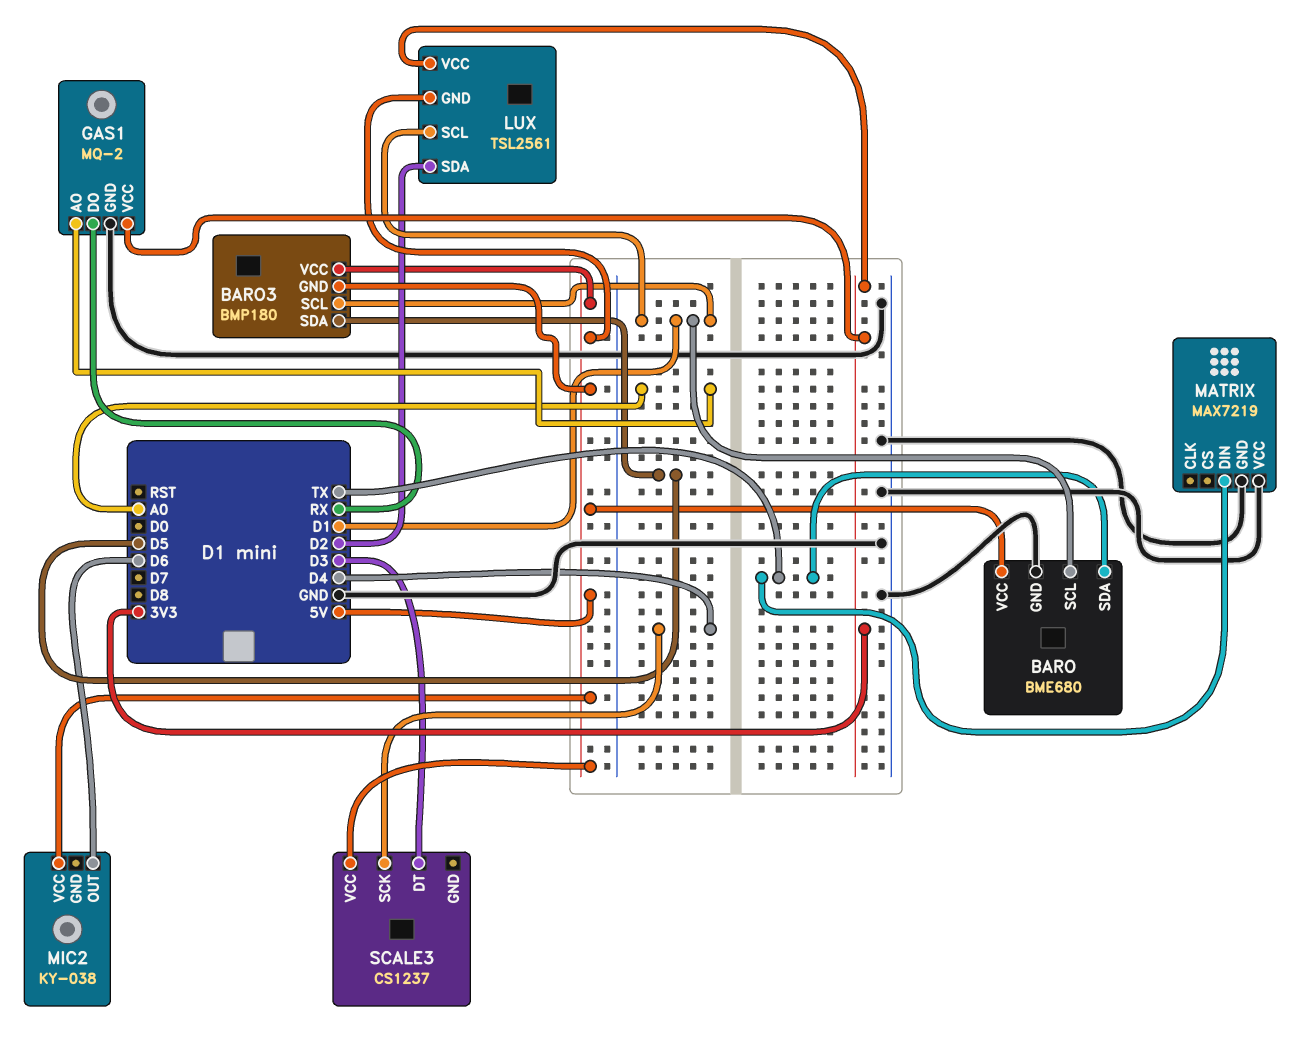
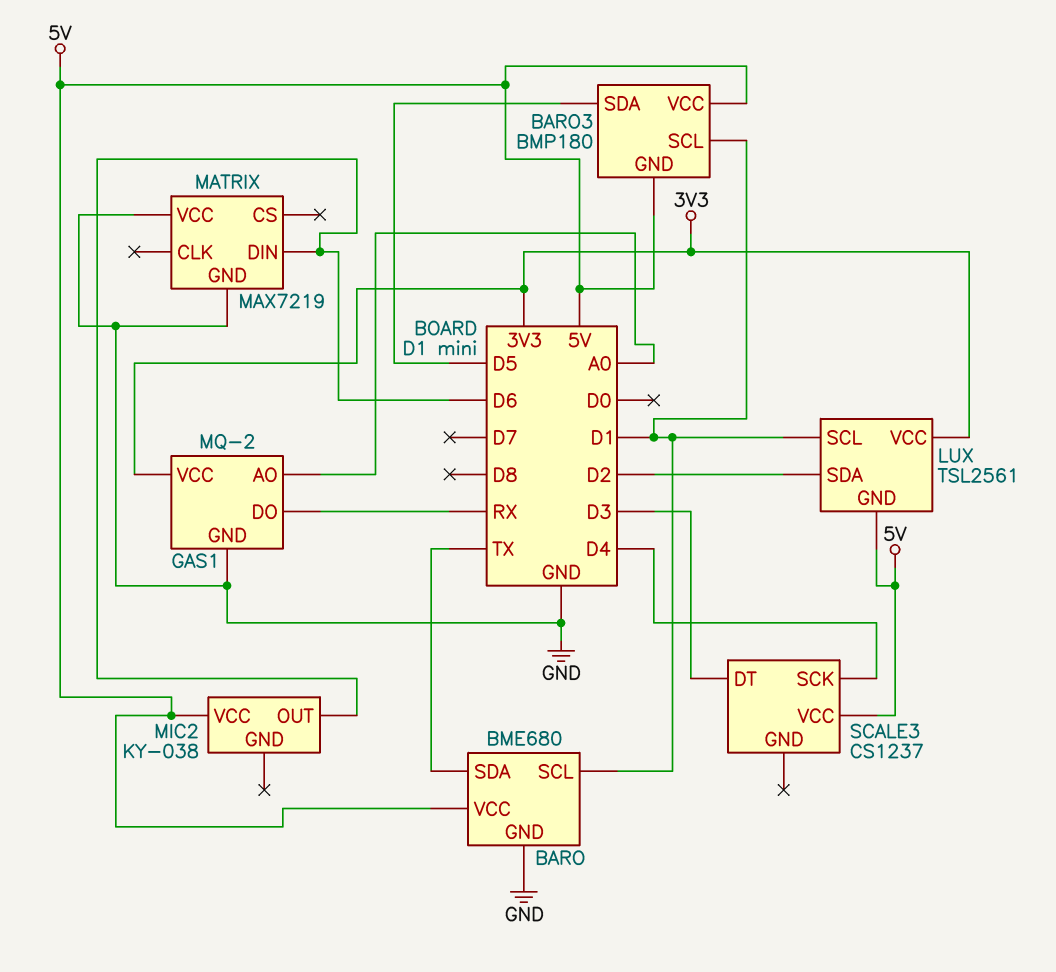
MATRIX pin DIN: TX -> D6

